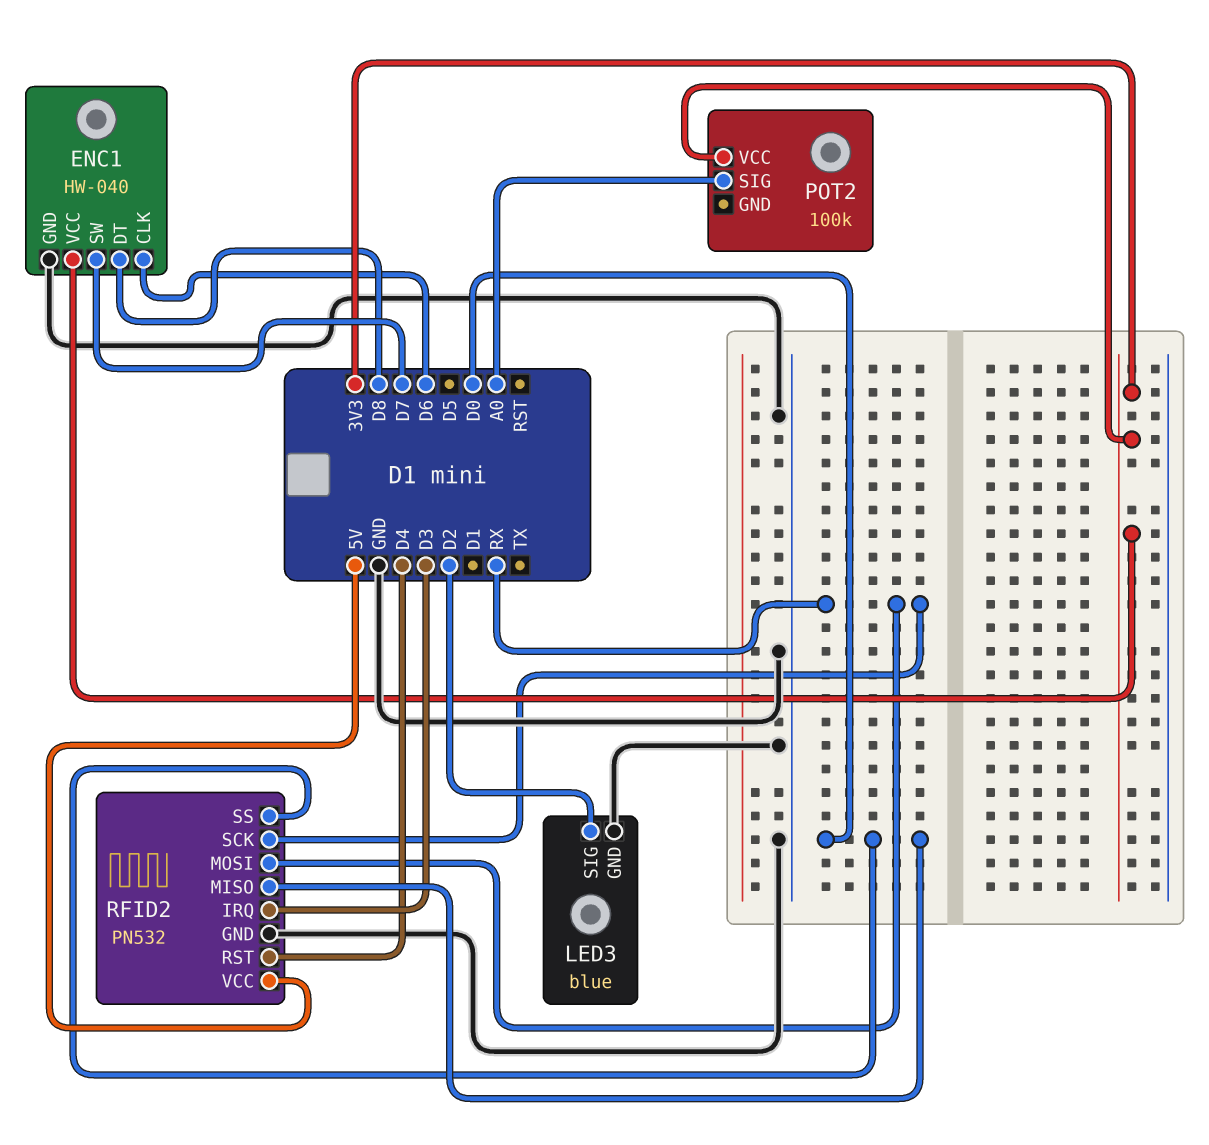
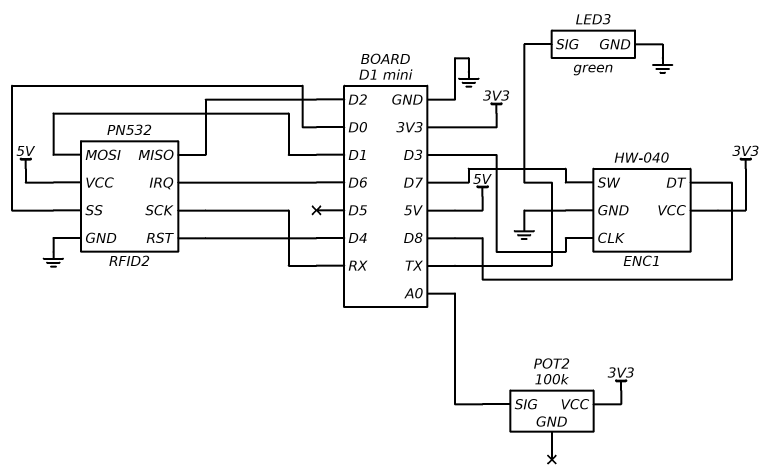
ENC1 pin CLK: D6 -> D3
LED3: blue -> green
LED3 pin SIG: D2 -> TX
RFID2 pin IRQ: D3 -> D6
RFID2 pin MISO: D0 -> D2
RFID2 pin MOSI: RX -> D1

